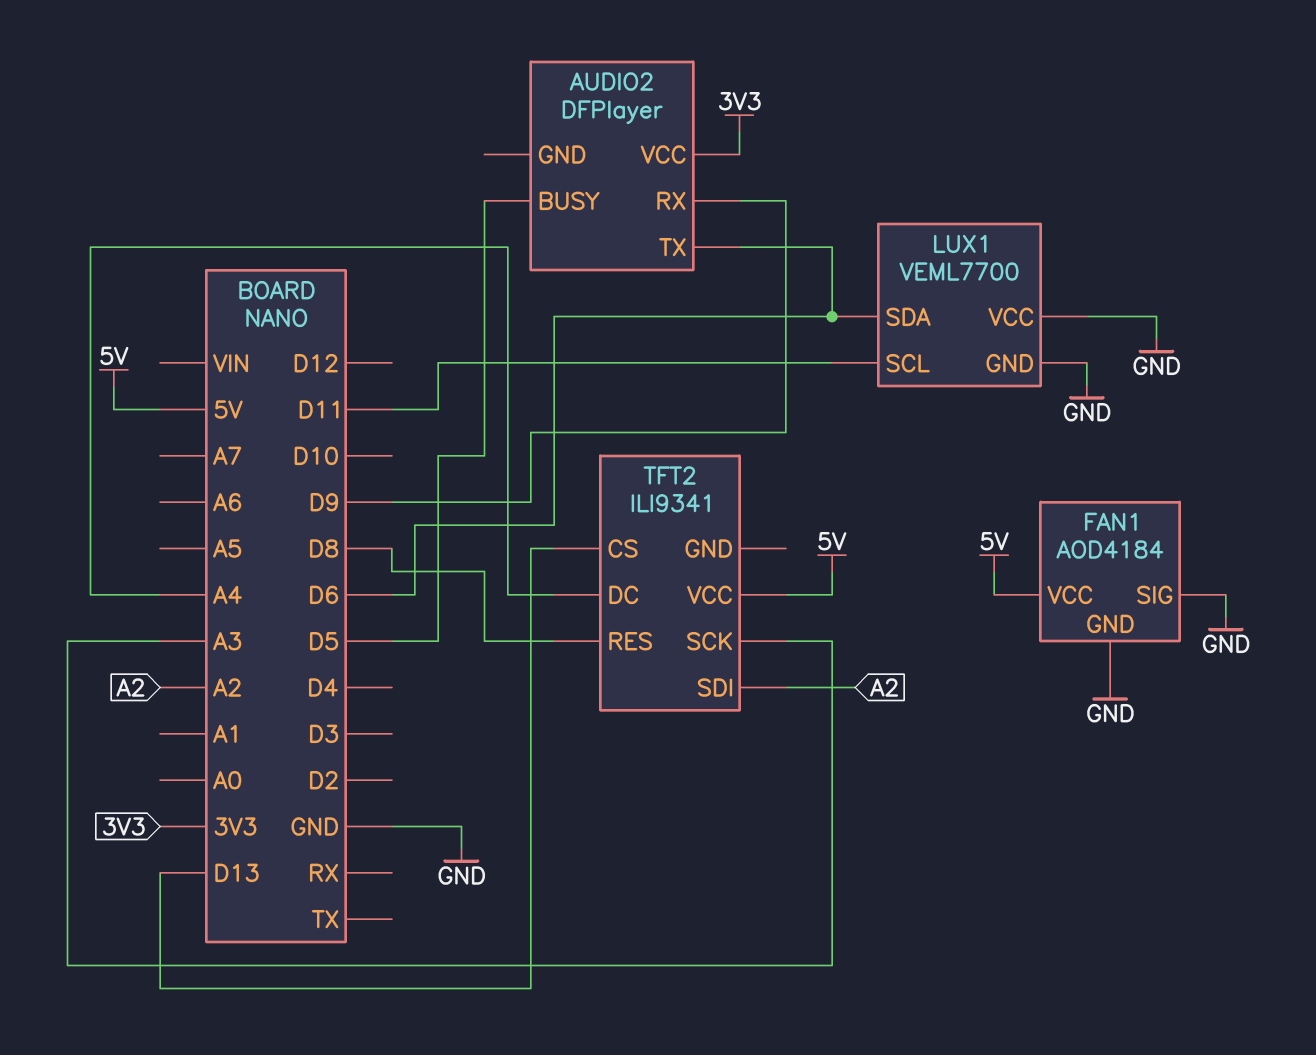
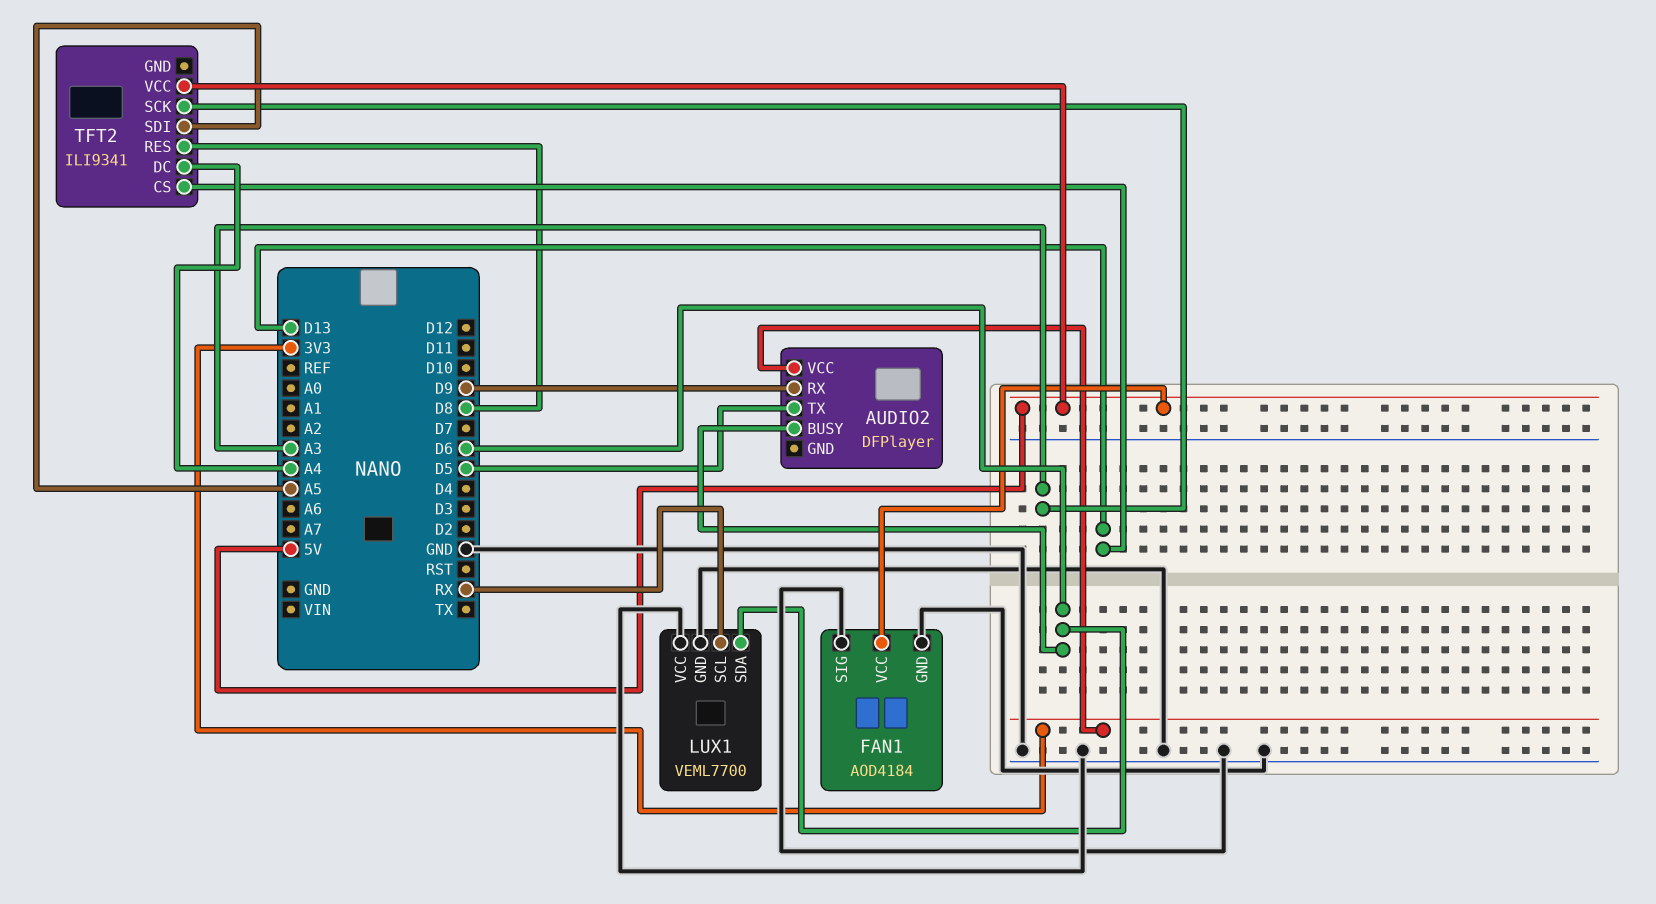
AUDIO2 pin BUSY: D5 -> D6
AUDIO2 pin TX: D6 -> D5
LUX1 pin SCL: D11 -> RX
TFT2 pin SDI: A2 -> A5

